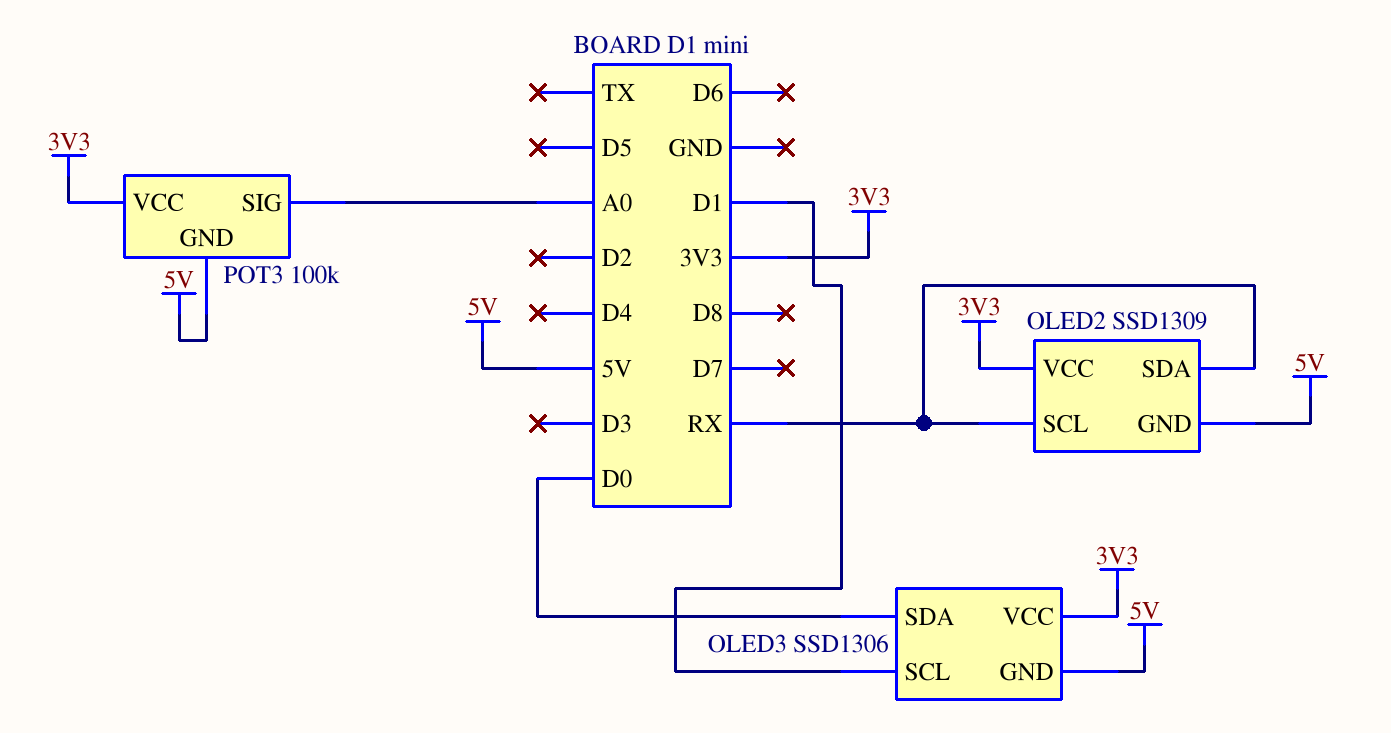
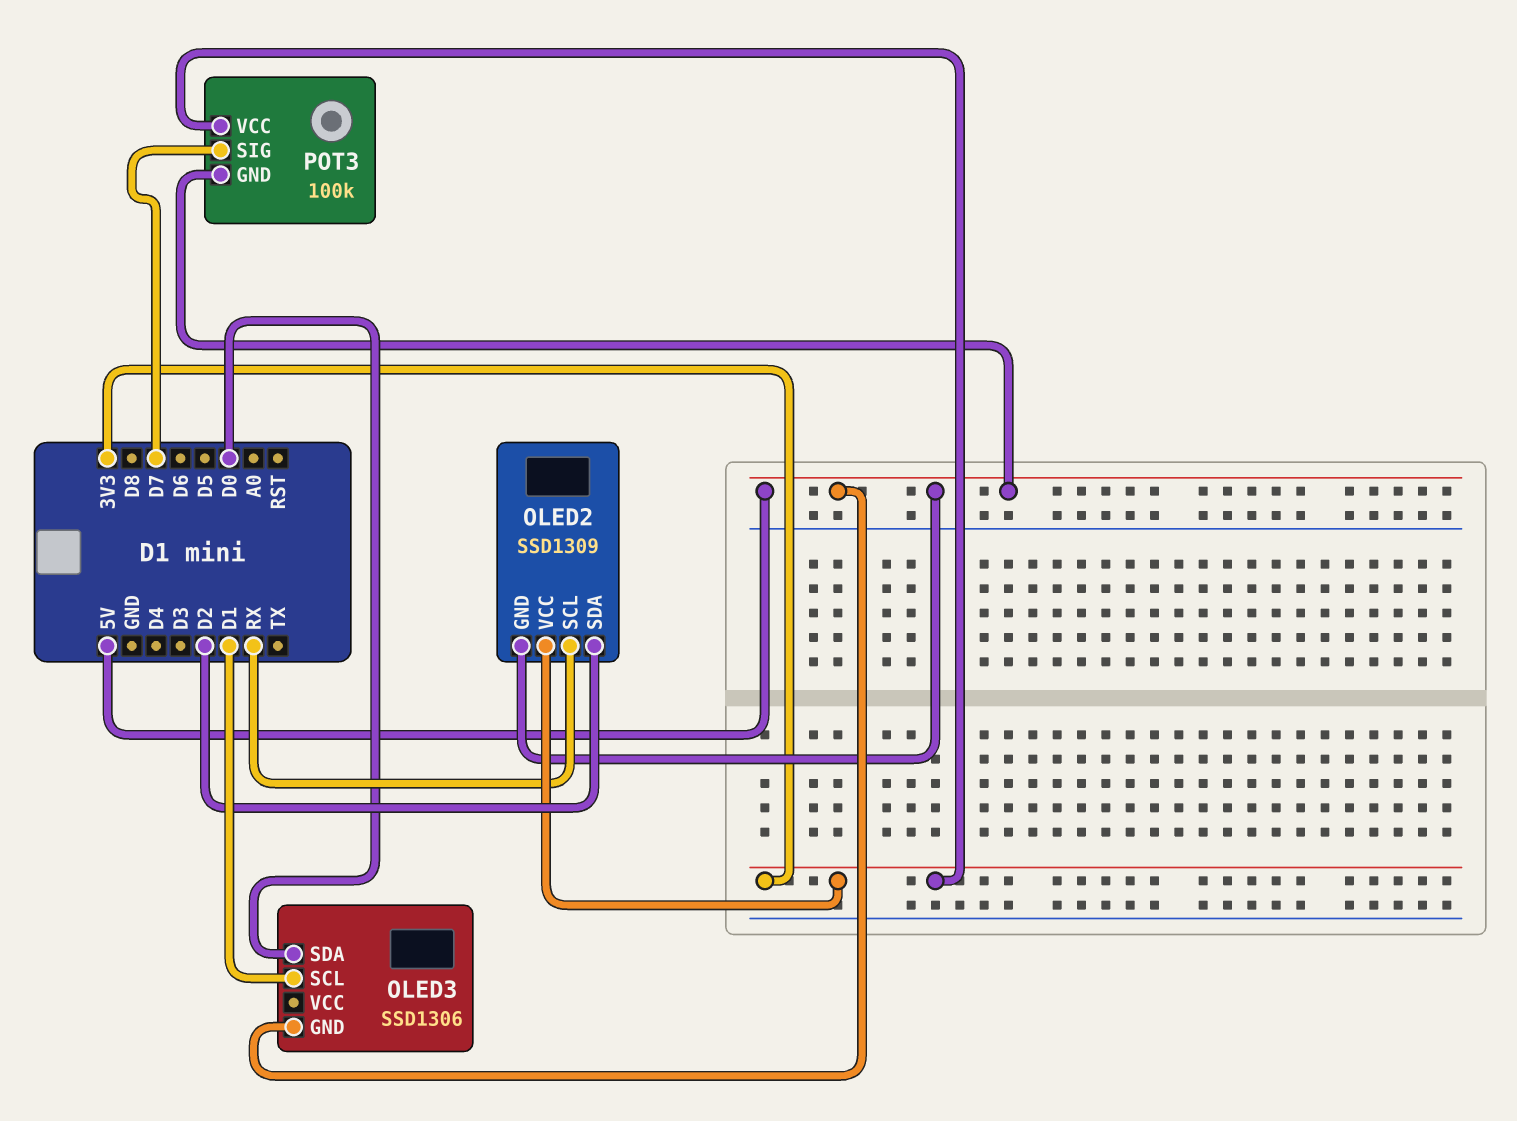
OLED2 pin SDA: RX -> D2
OLED3 pin VCC: 3V3 -> none
POT3 pin SIG: A0 -> D7

